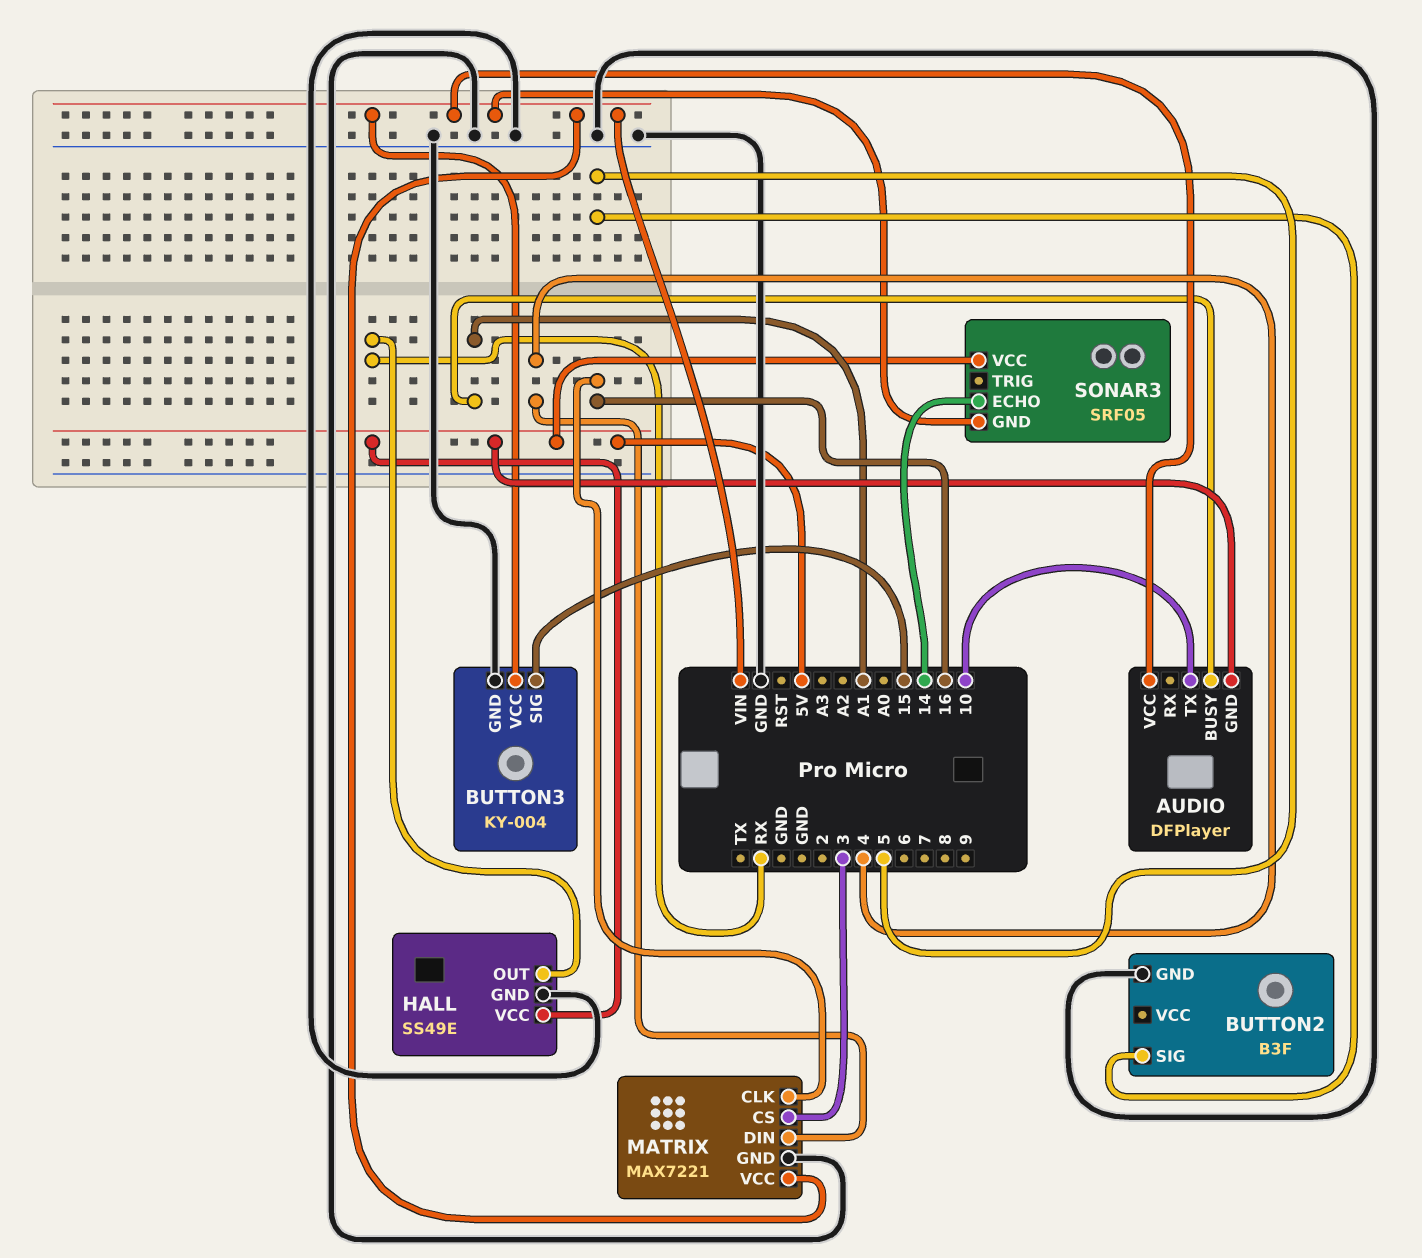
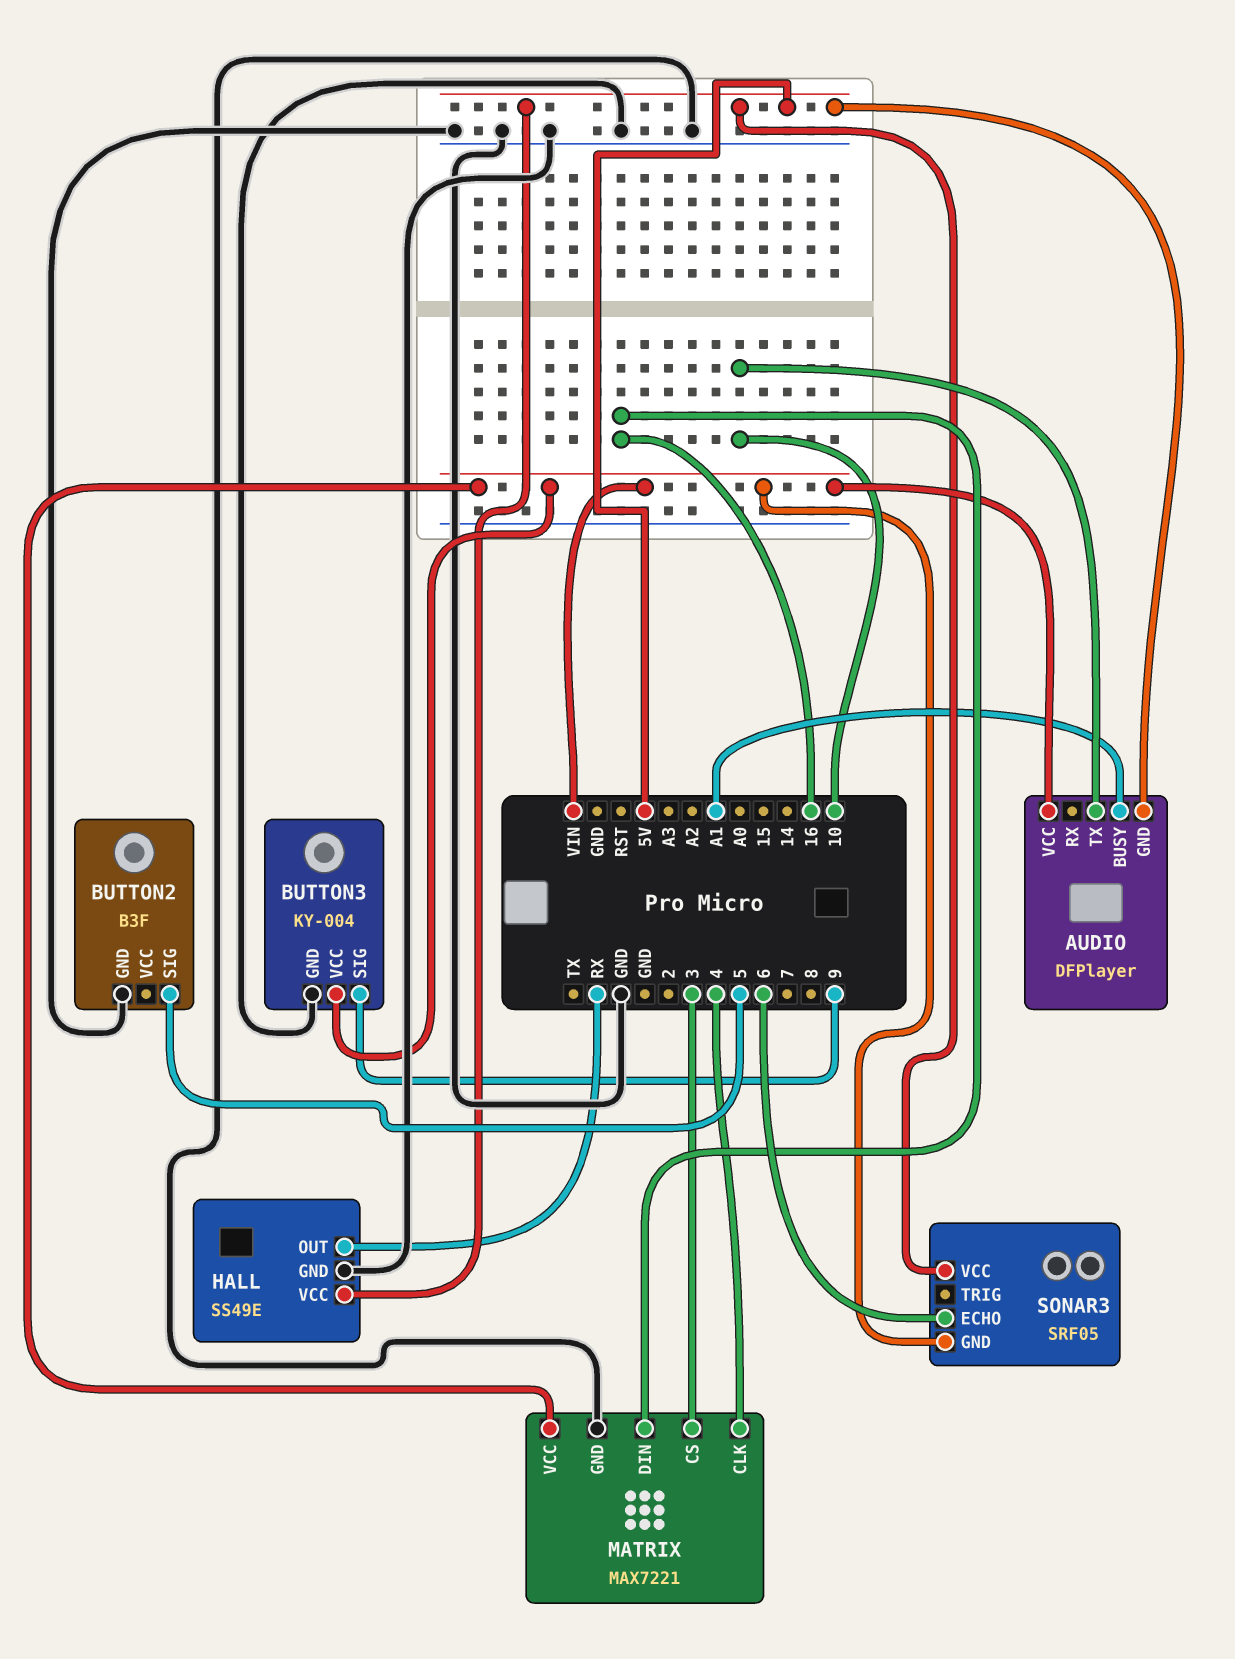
BUTTON3 pin SIG: 15 -> 9
MATRIX pin CLK: 16 -> 4
MATRIX pin DIN: 4 -> 16
SONAR3 pin ECHO: 14 -> 6

